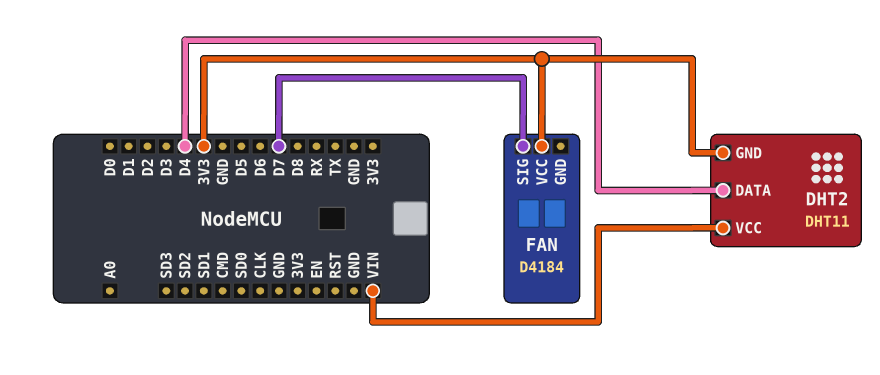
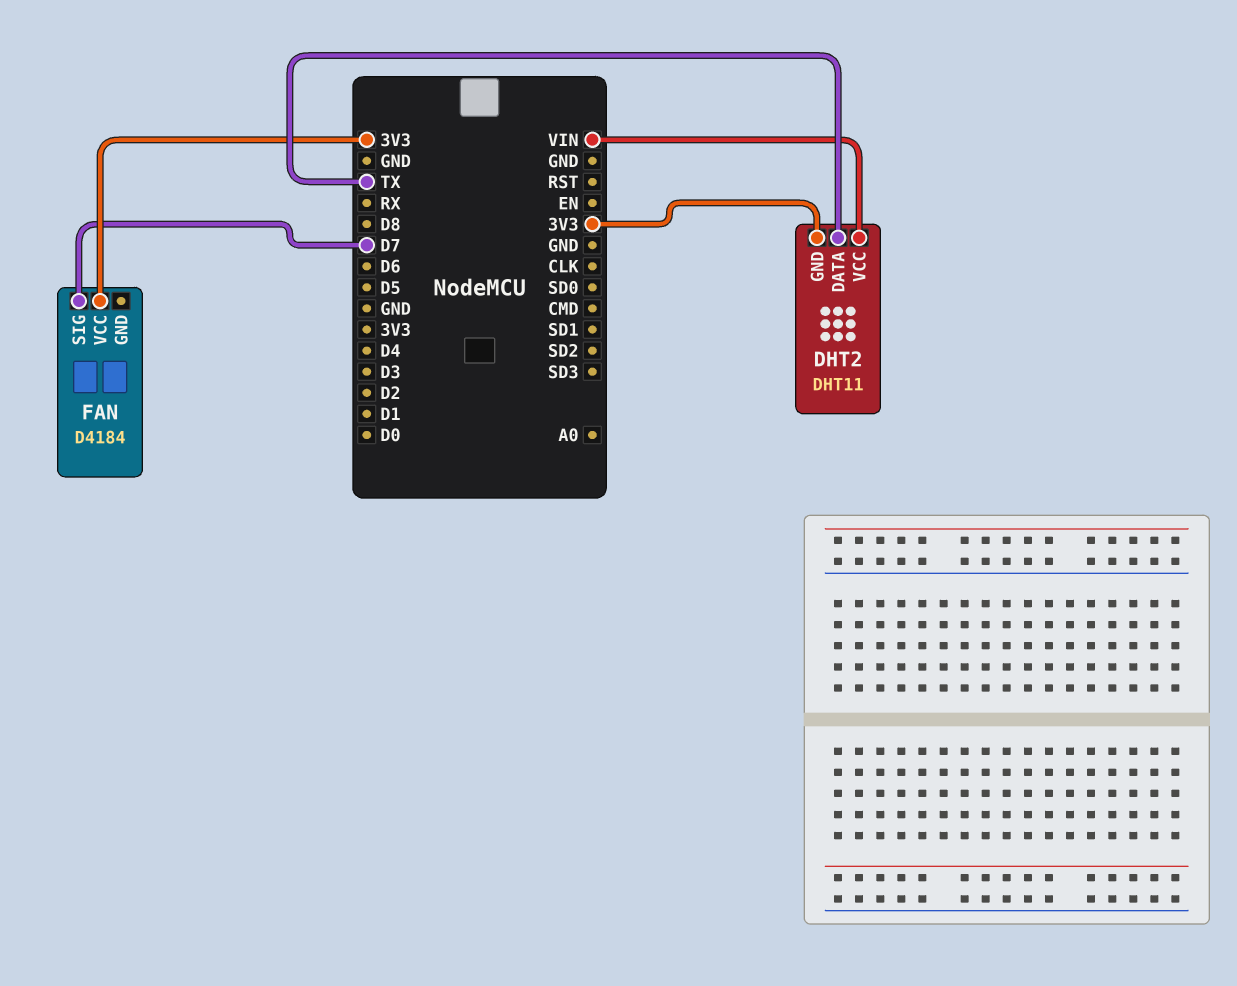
DHT2 pin DATA: D4 -> TX

